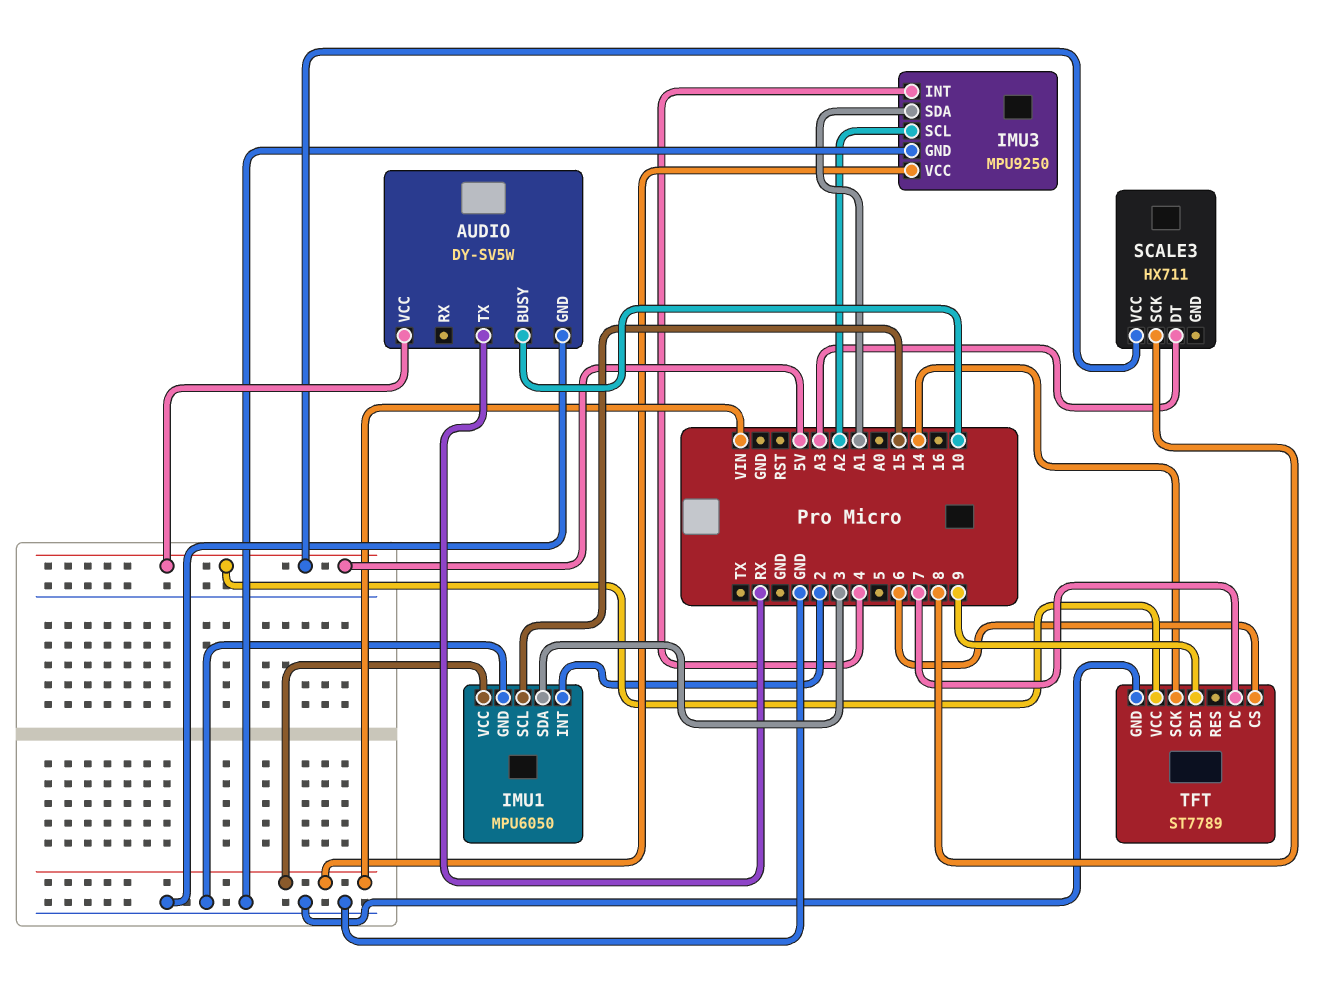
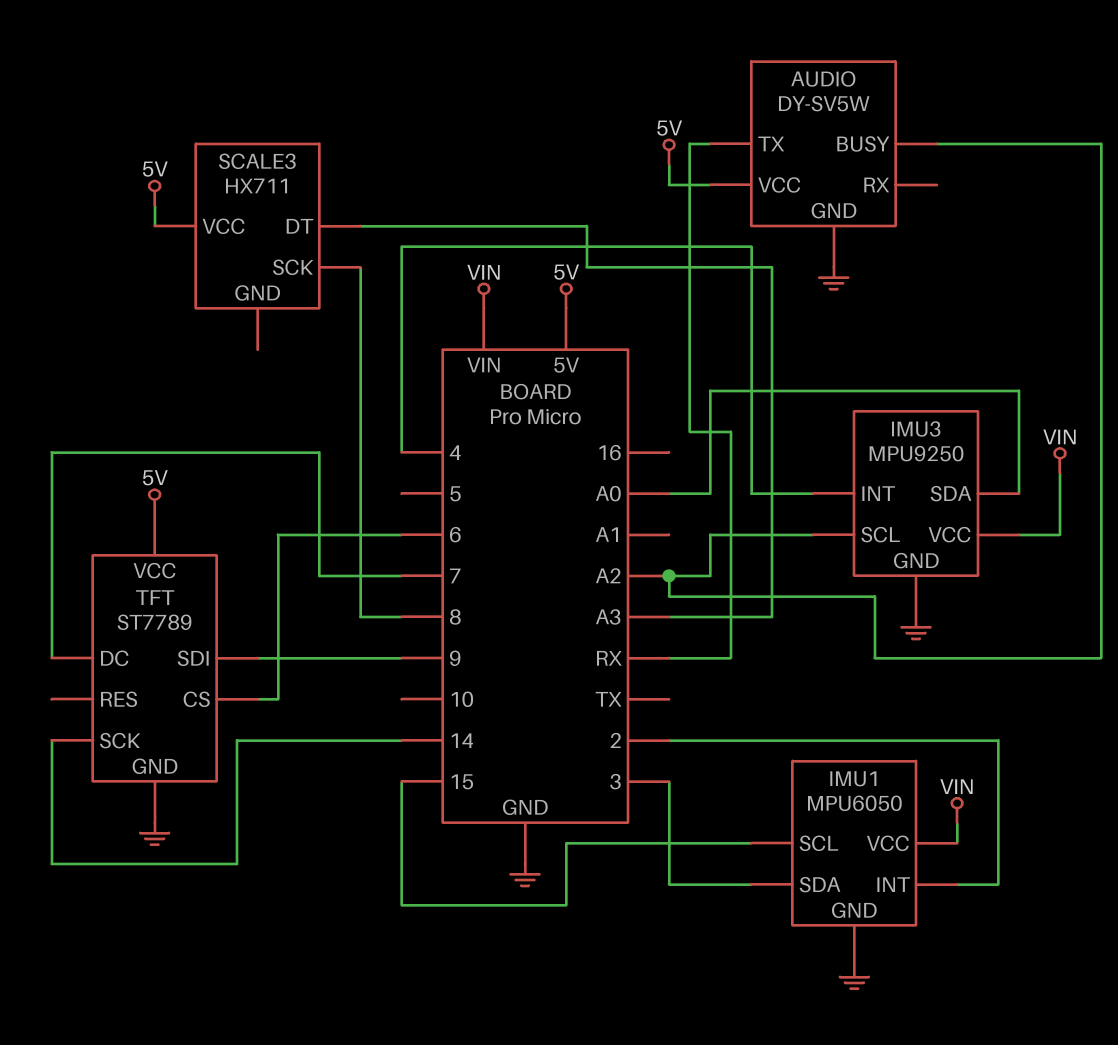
AUDIO pin BUSY: 10 -> A2
IMU3 pin SDA: A1 -> A0

